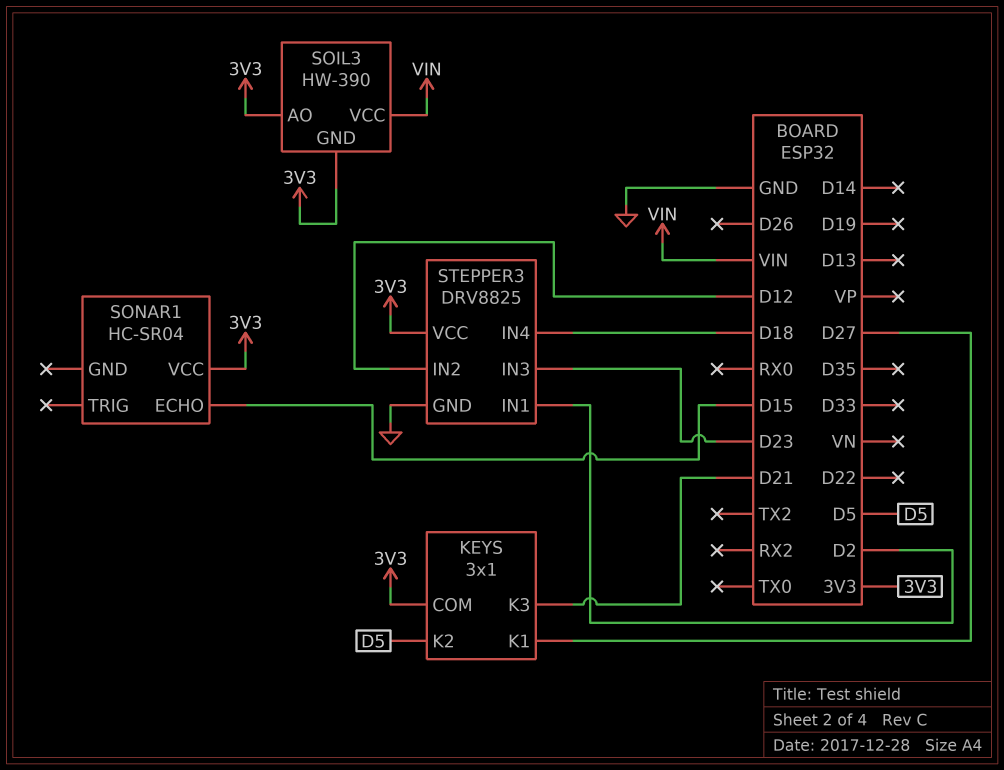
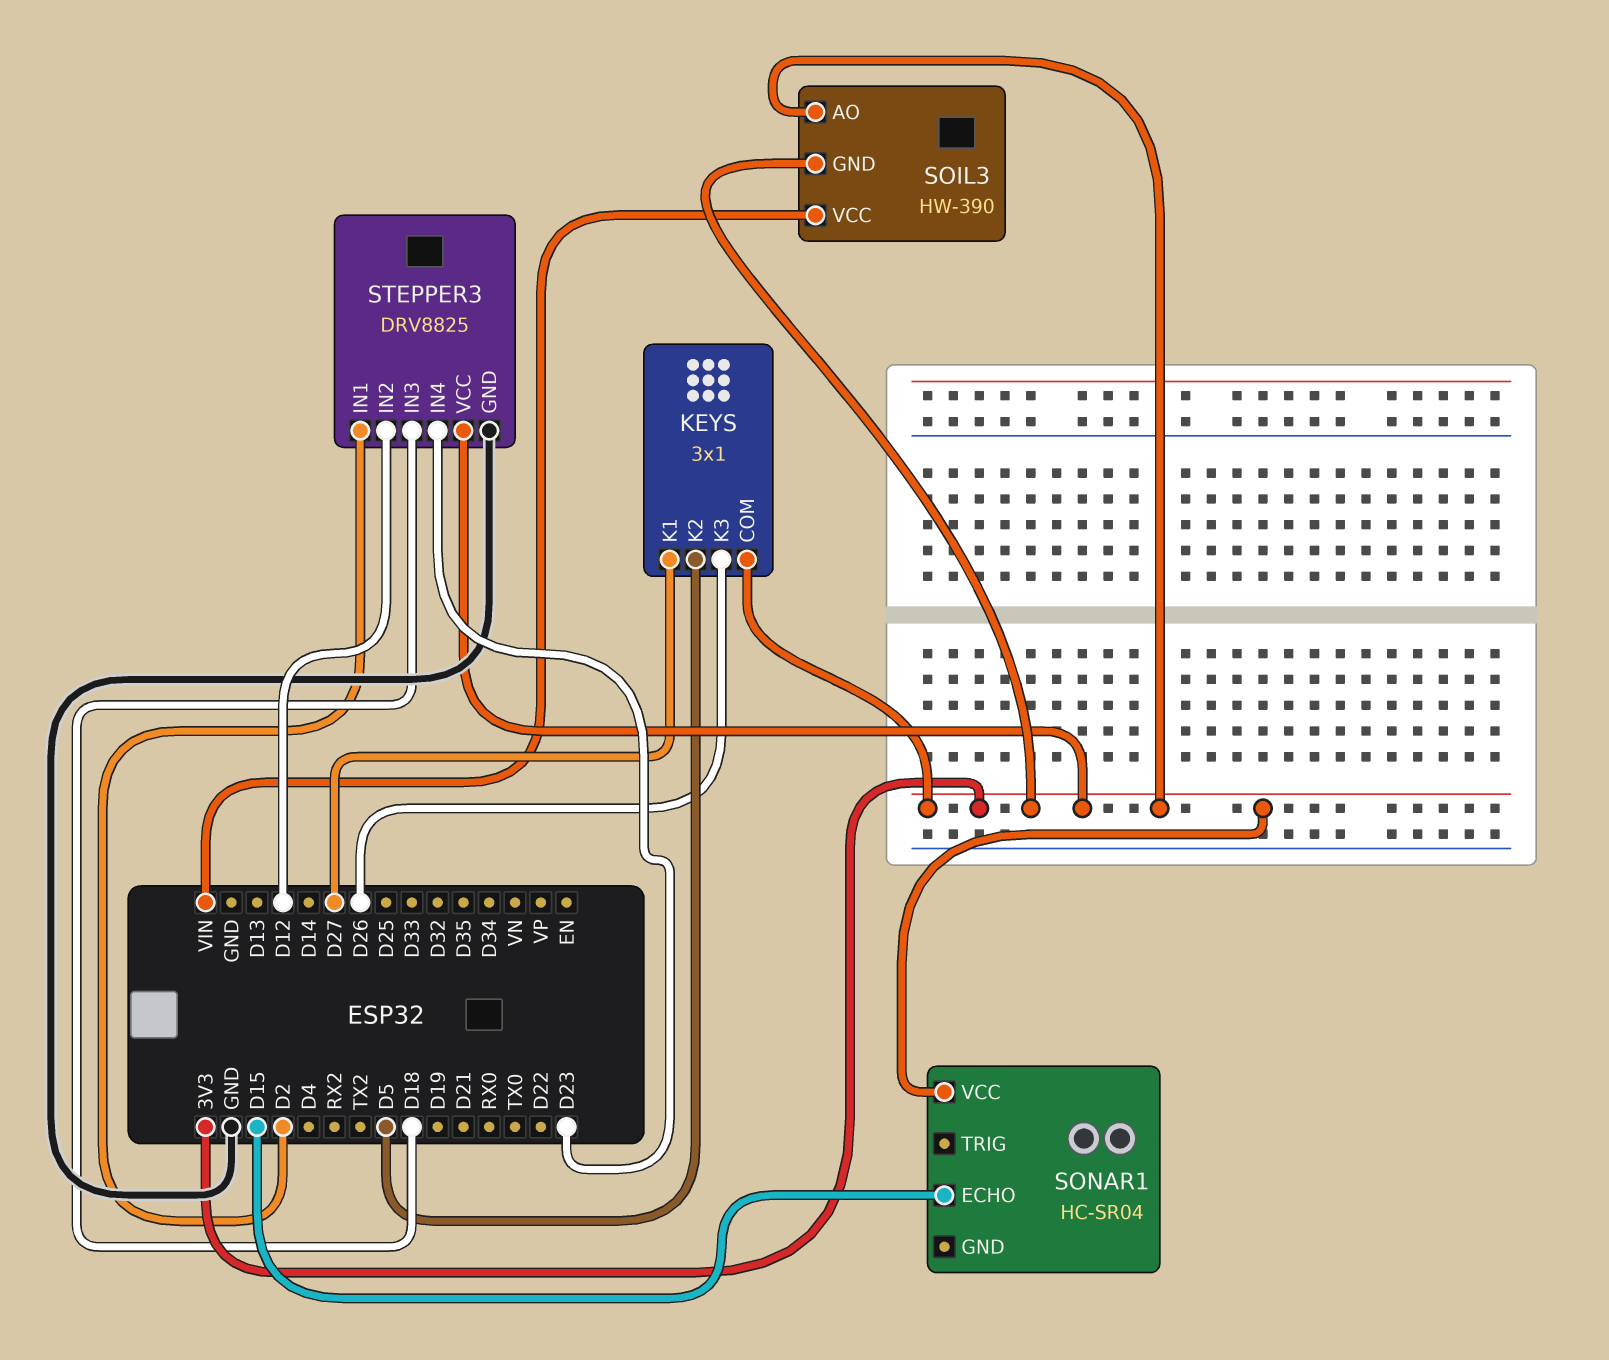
KEYS pin K3: D21 -> D26
STEPPER3 pin IN3: D23 -> D18
STEPPER3 pin IN4: D18 -> D23

